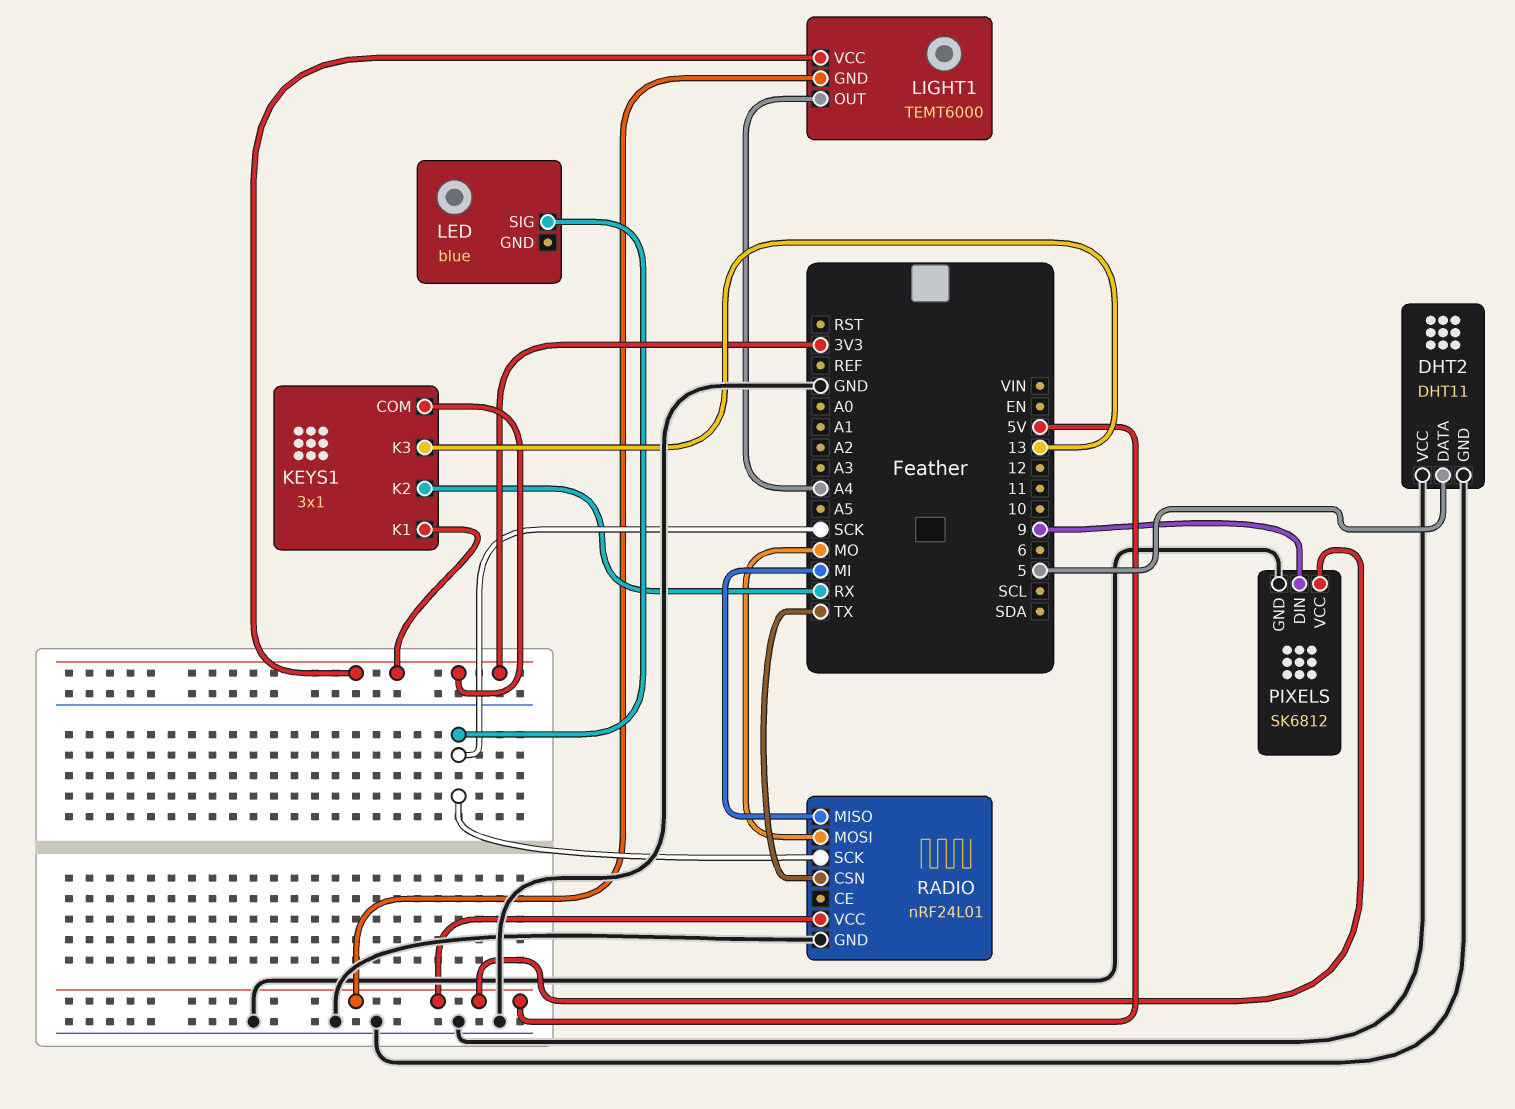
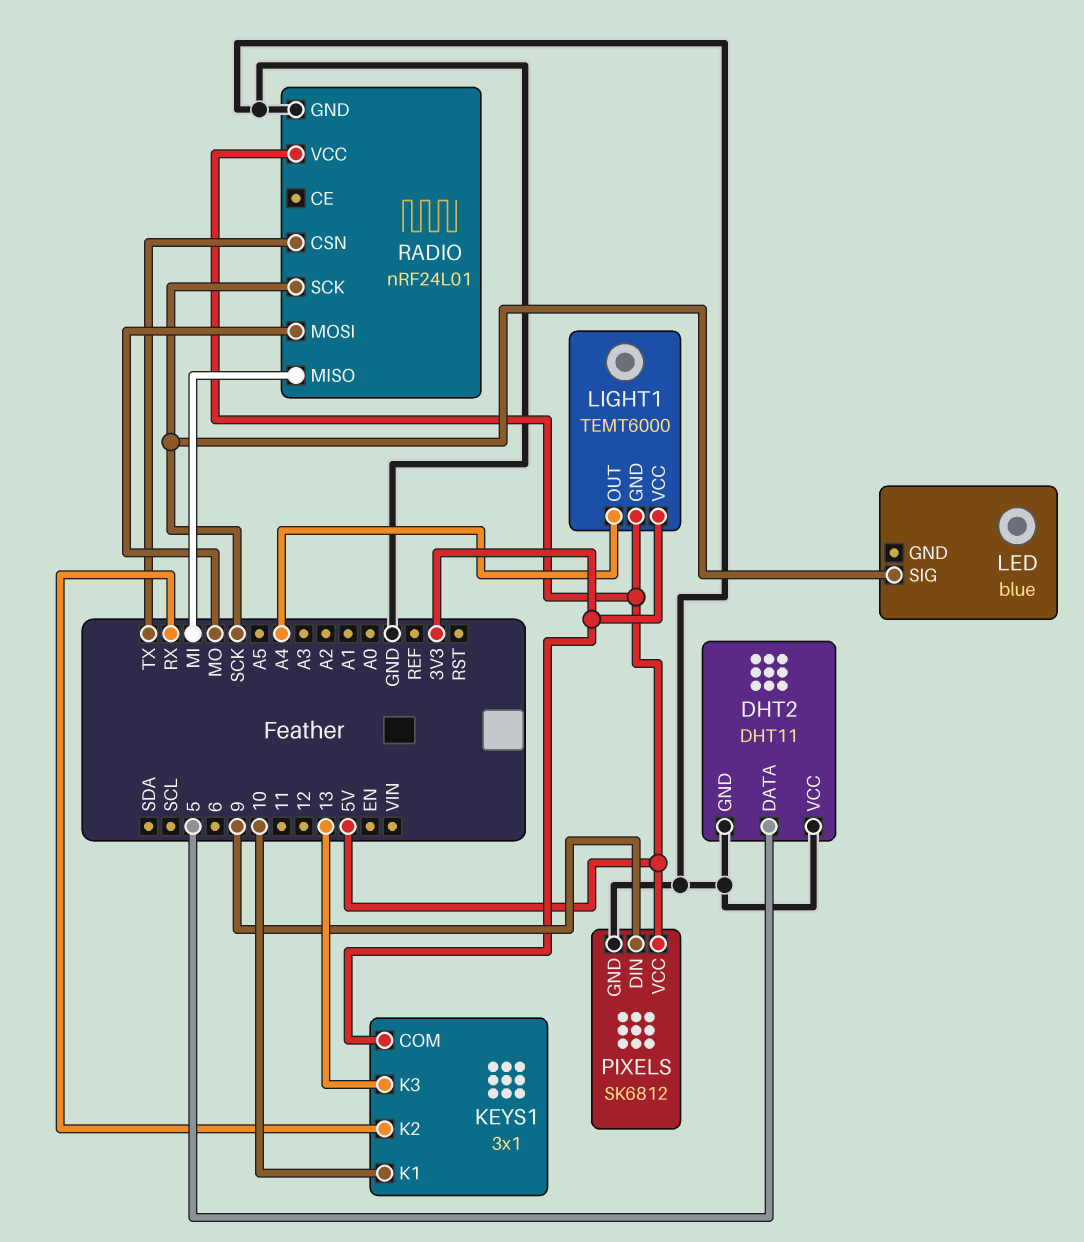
KEYS1 pin K1: 3V3 -> 10

